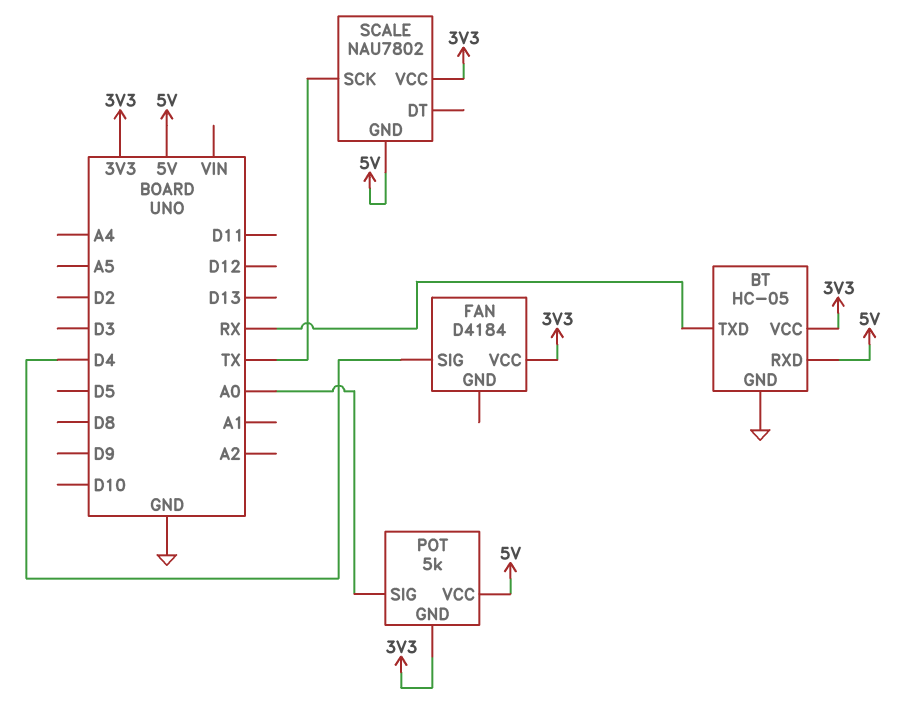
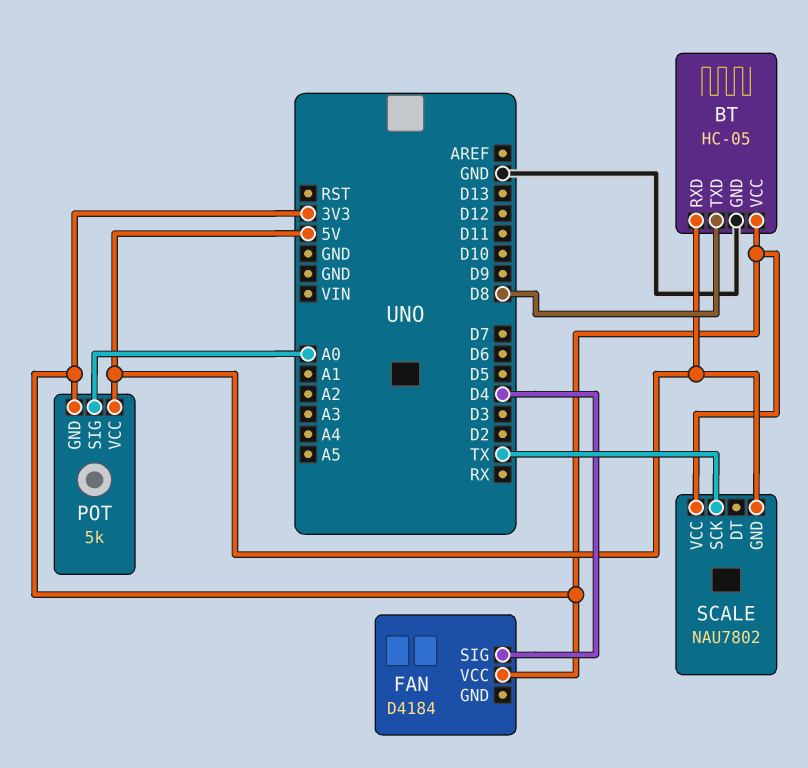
BT pin TXD: RX -> D8

